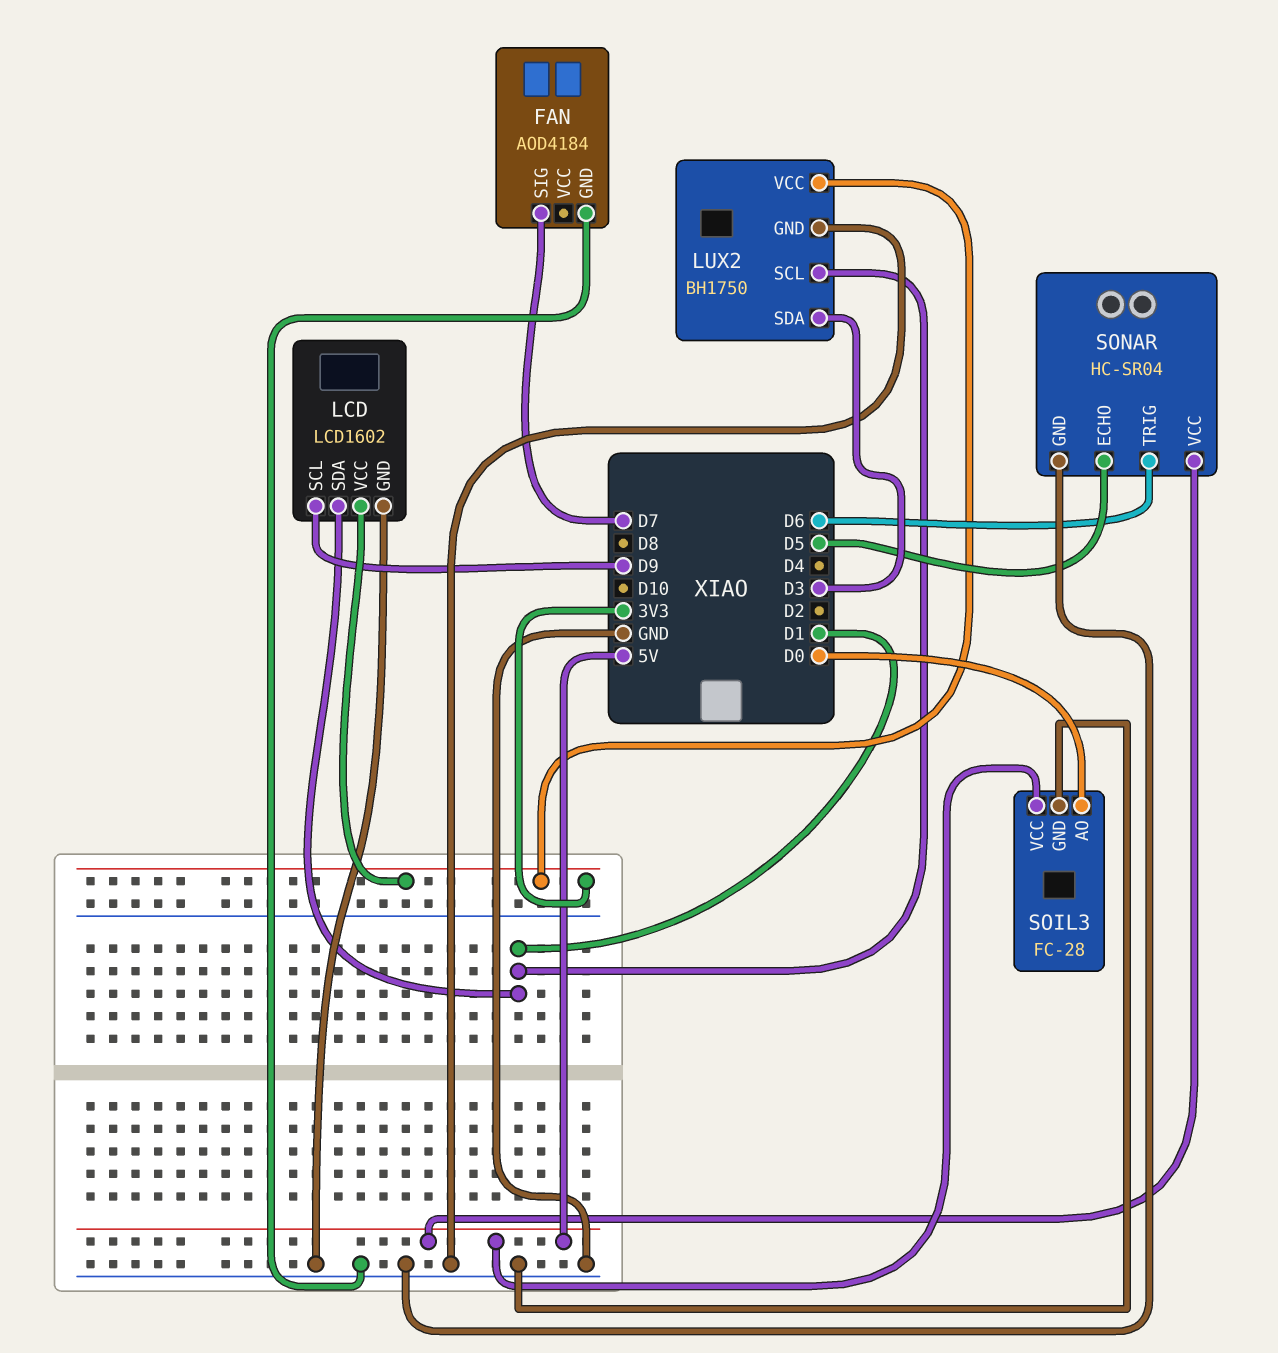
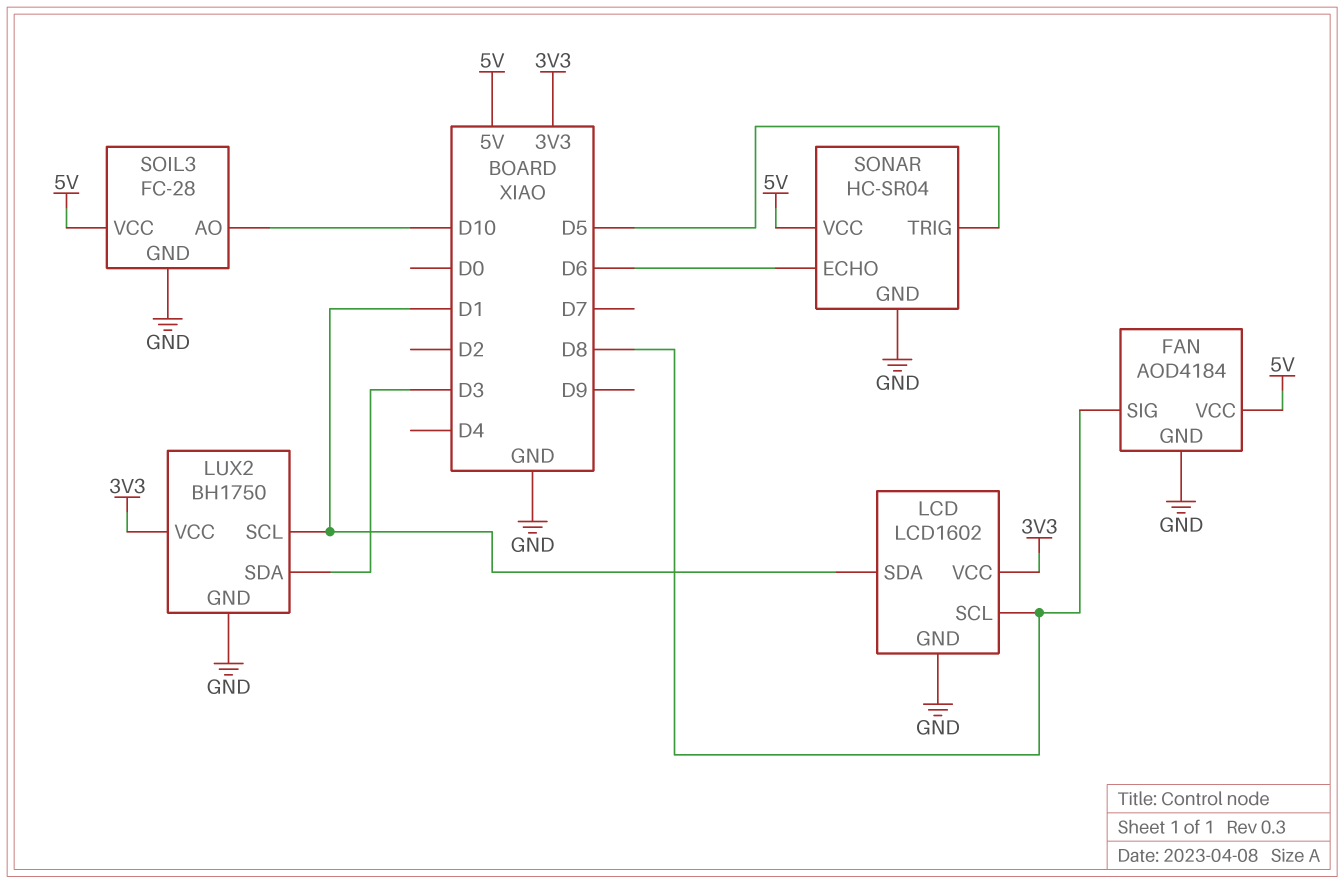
FAN pin SIG: D7 -> D8
FAN pin VCC: none -> 5V
LCD pin SCL: D9 -> D8
SOIL3 pin AO: D0 -> D10
SONAR pin ECHO: D5 -> D6
SONAR pin TRIG: D6 -> D5

